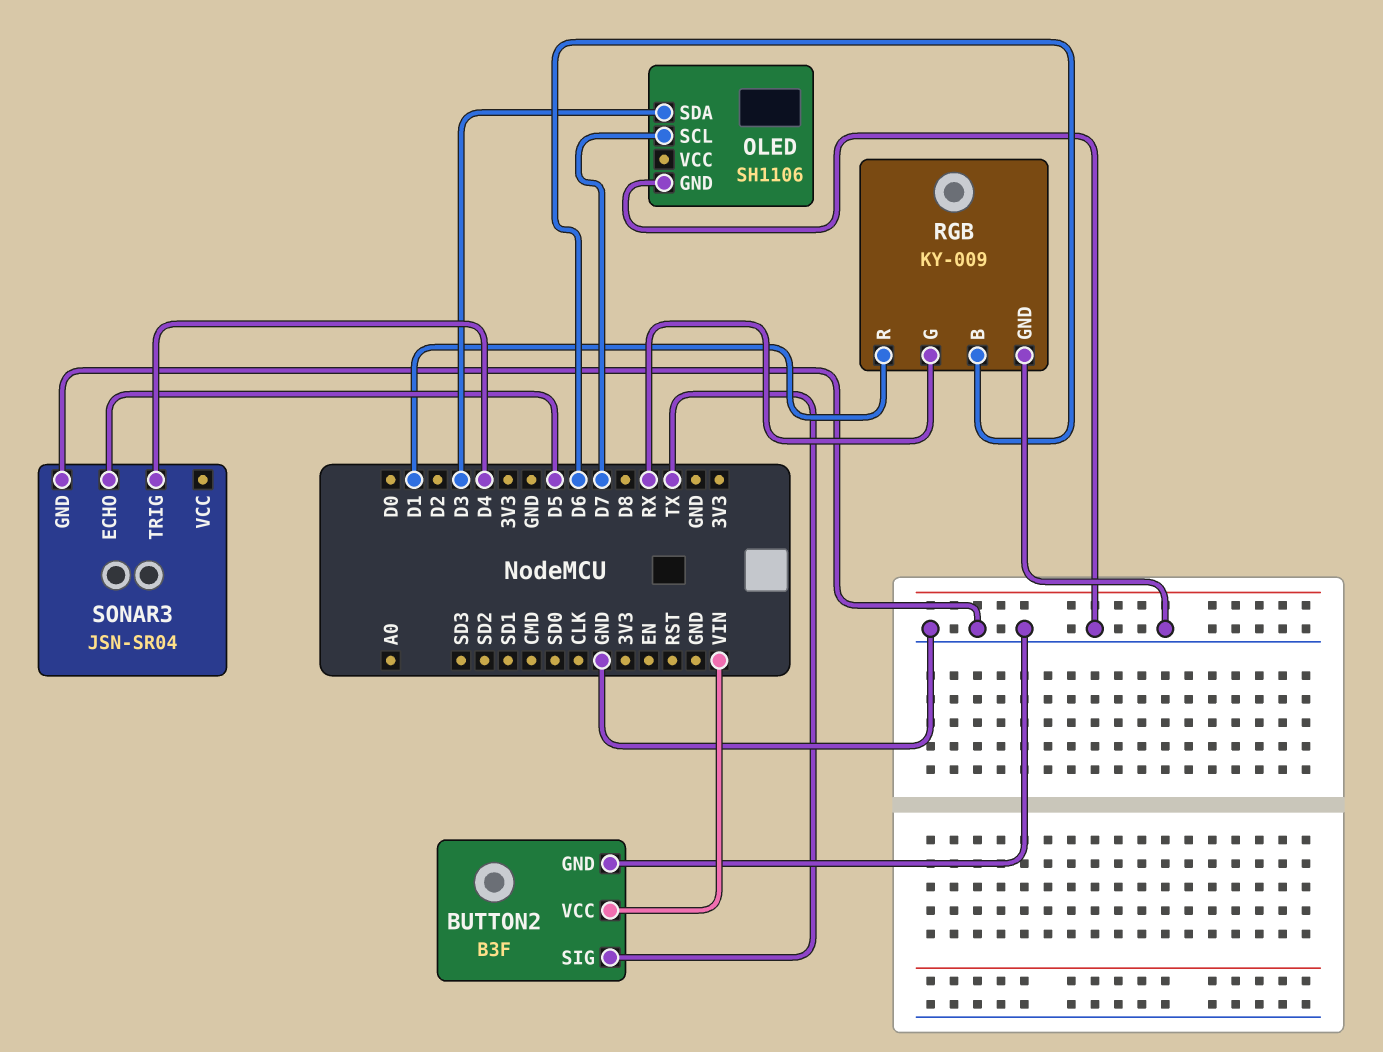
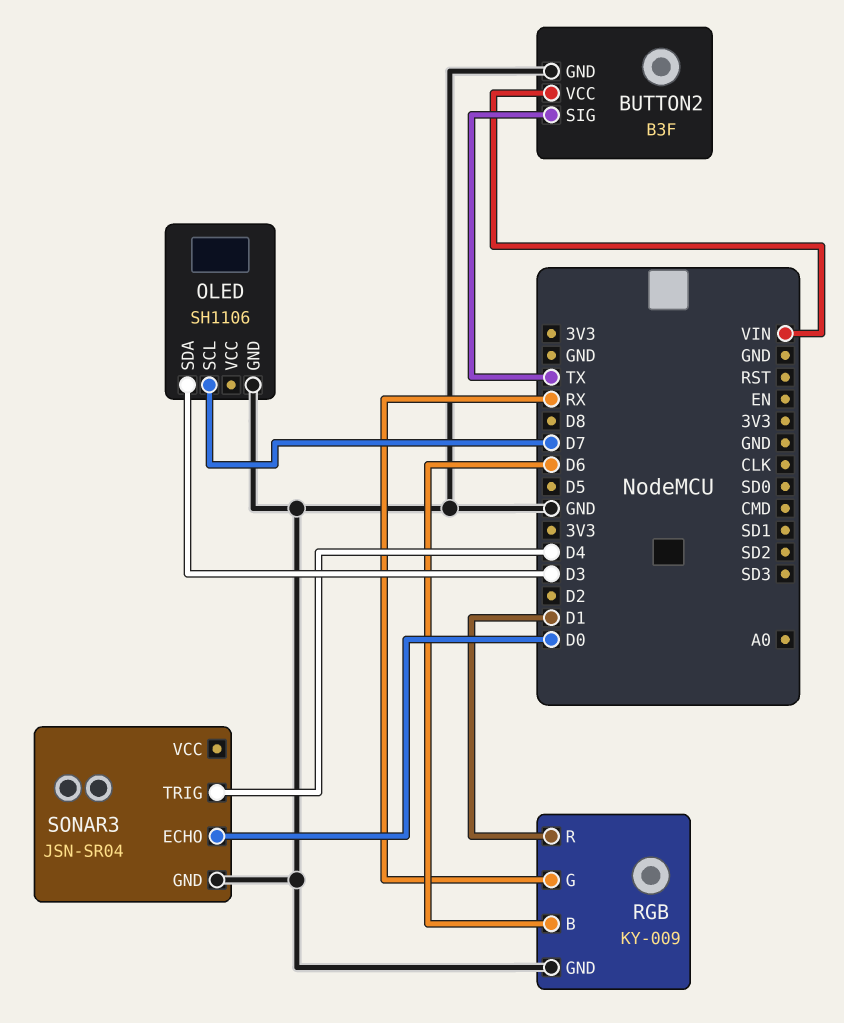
SONAR3 pin ECHO: D5 -> D0

